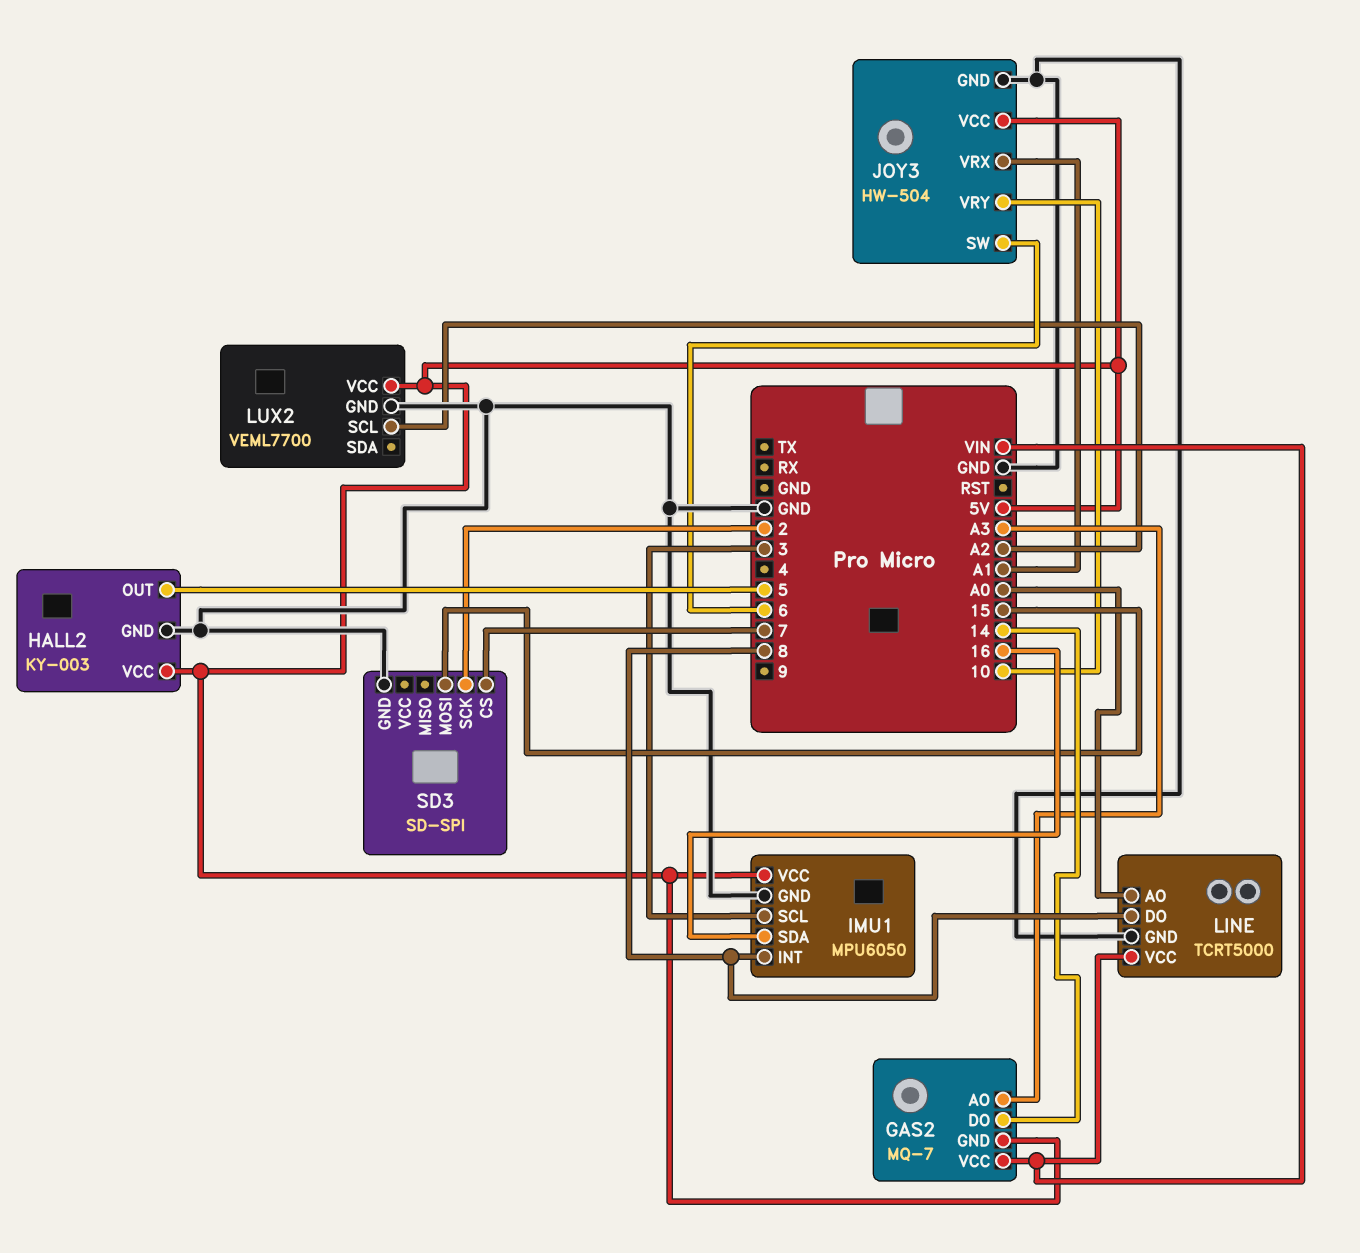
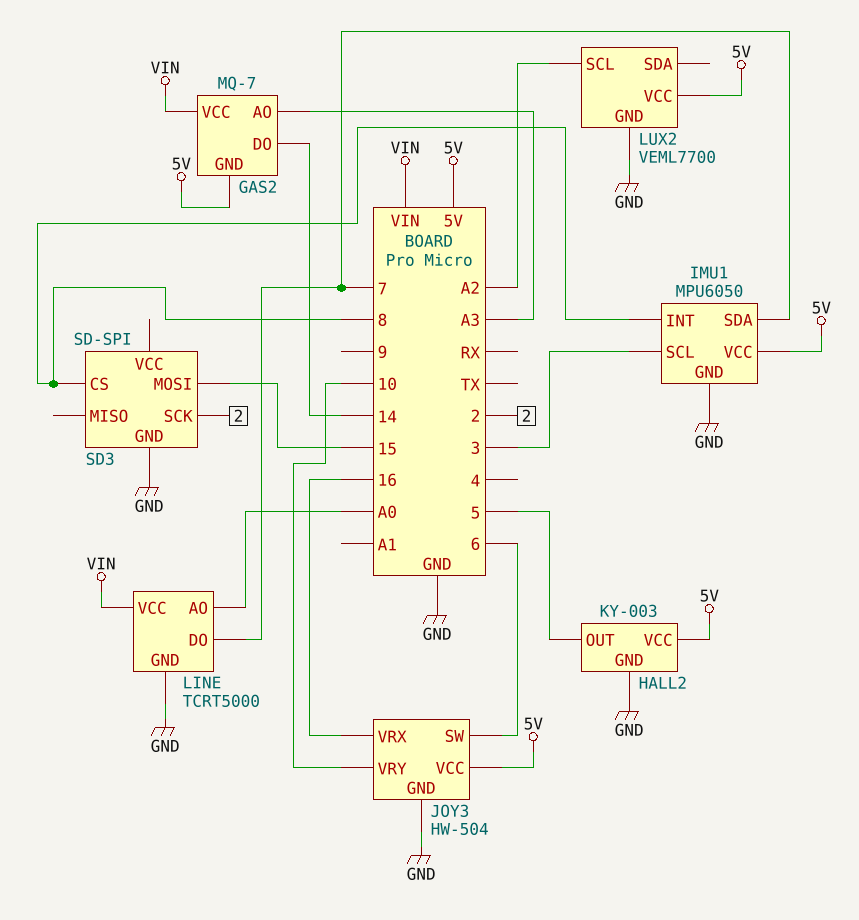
IMU1 pin SDA: 16 -> 7
JOY3 pin VRX: A1 -> 16
LINE pin DO: 8 -> 7
SD3 pin CS: 7 -> 8

